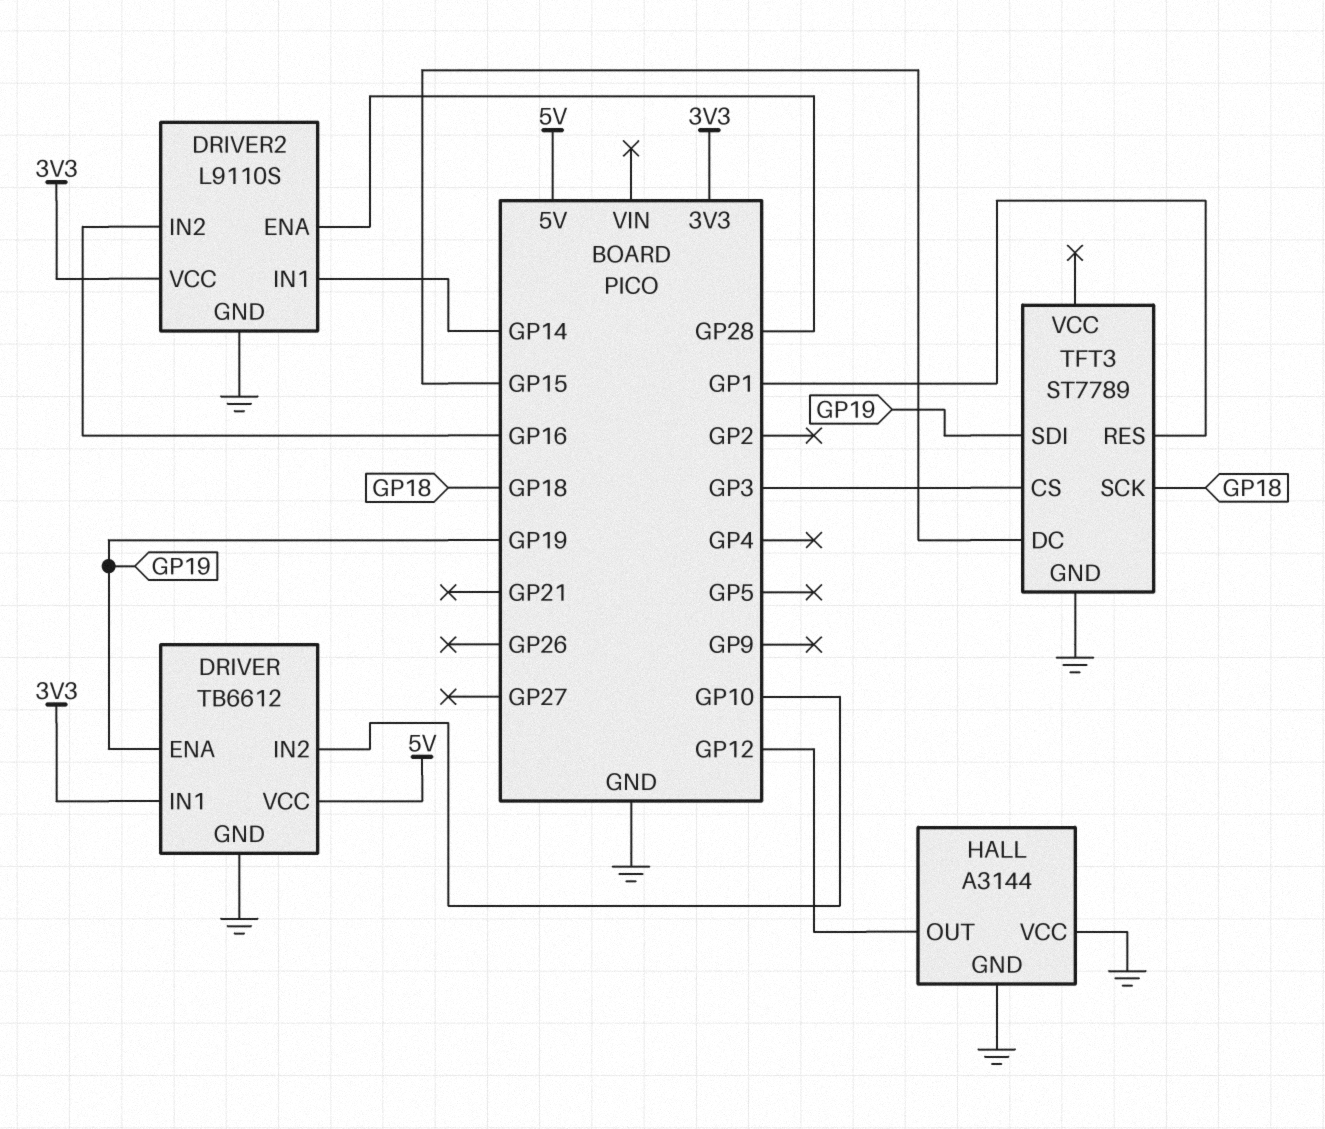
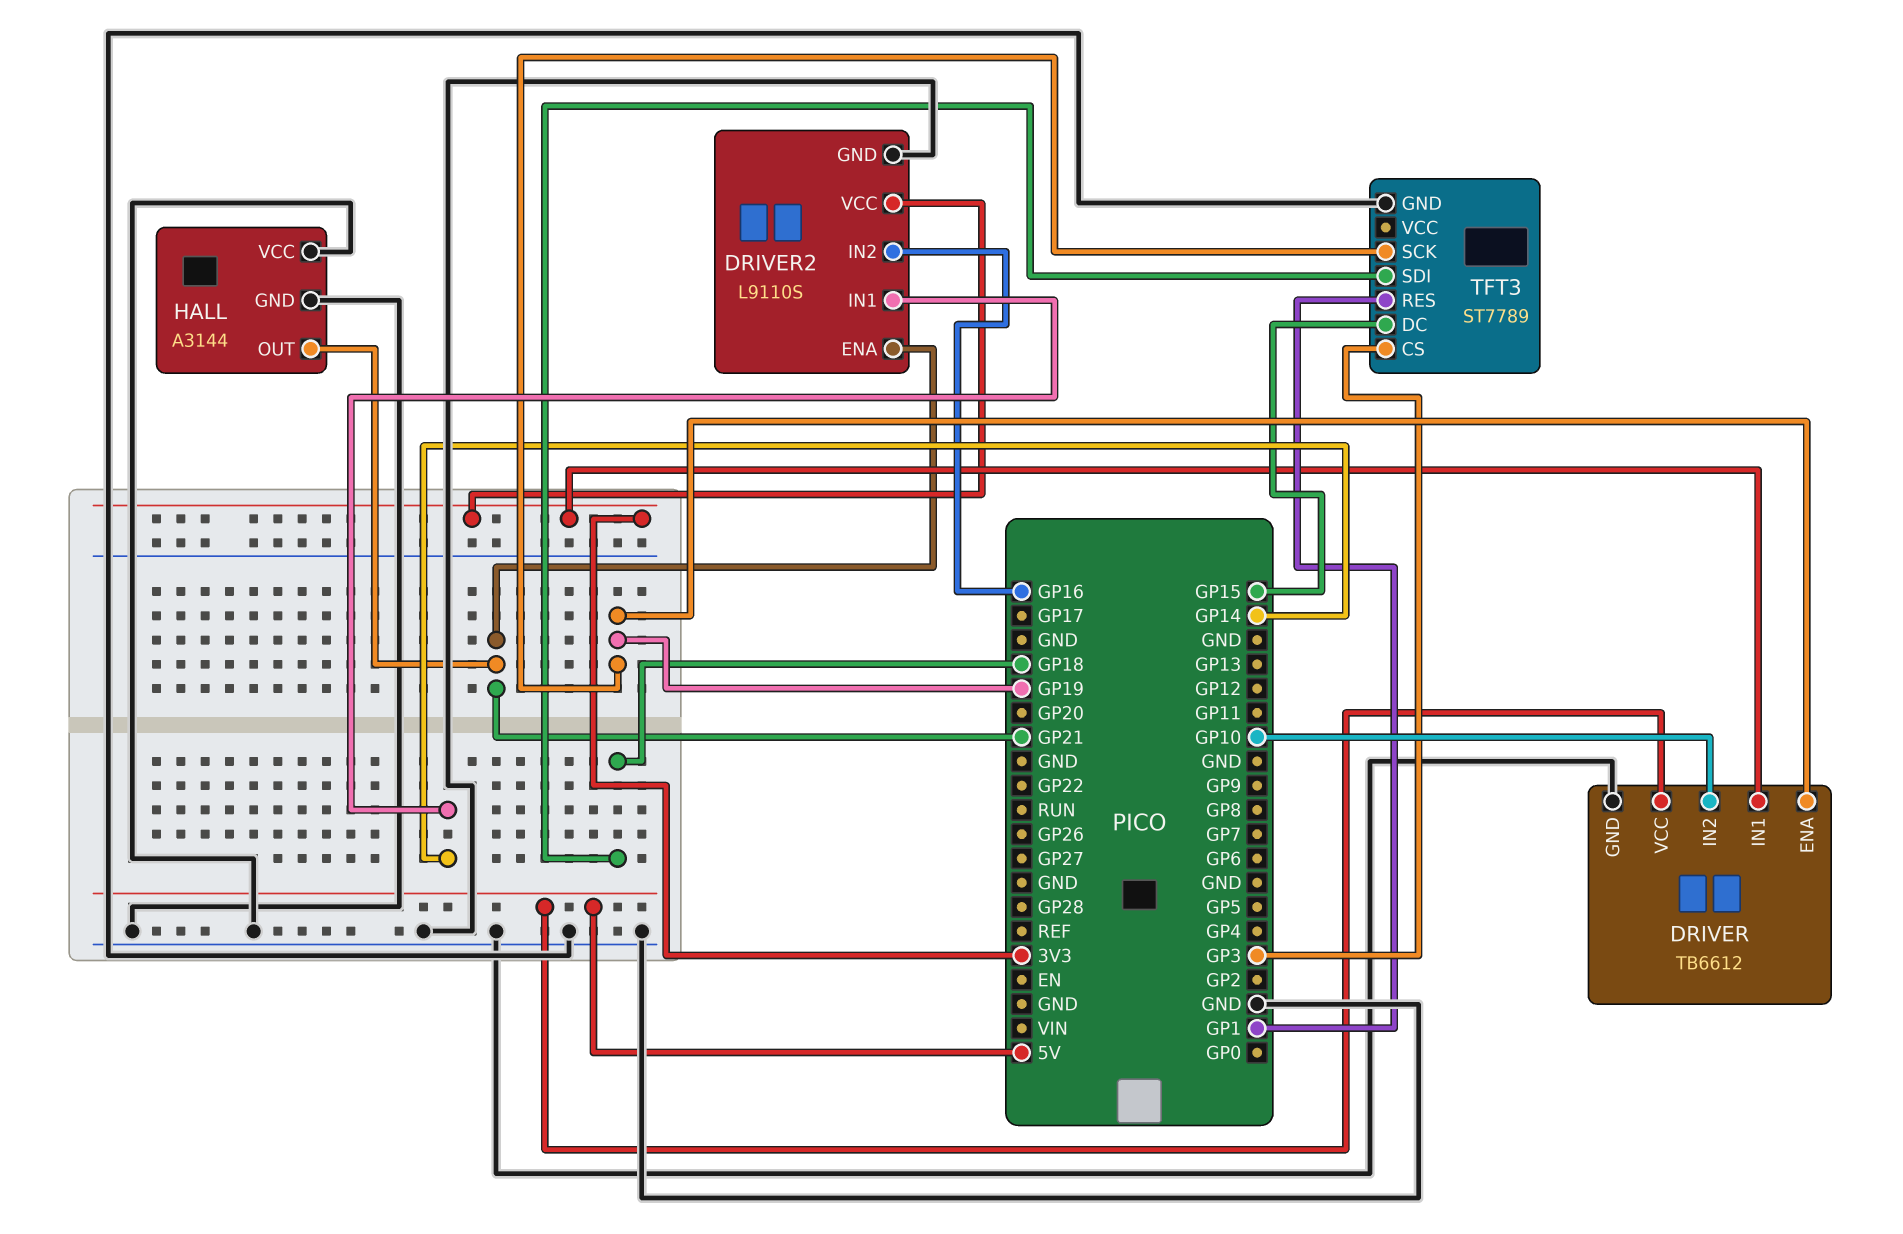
DRIVER2 pin ENA: GP28 -> GP21
HALL pin OUT: GP12 -> GP21
TFT3 pin SCK: GP18 -> GP19
TFT3 pin SDI: GP19 -> GP18

